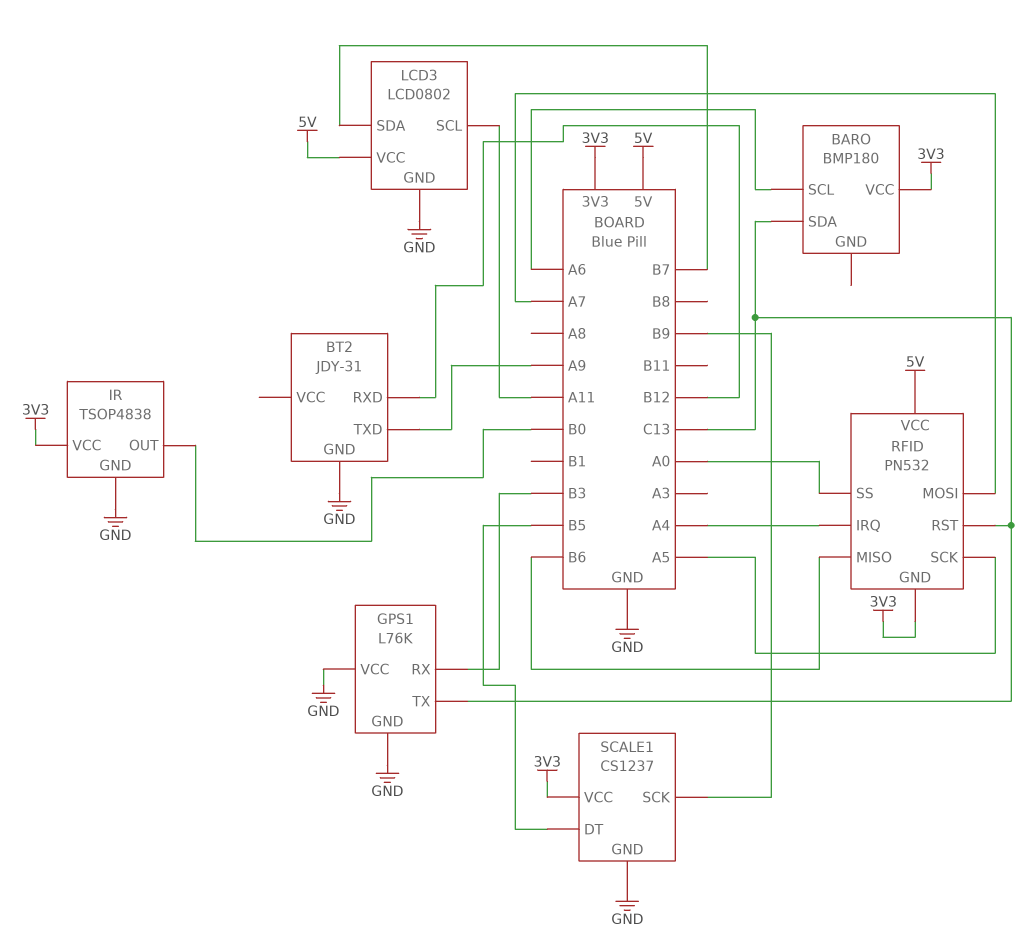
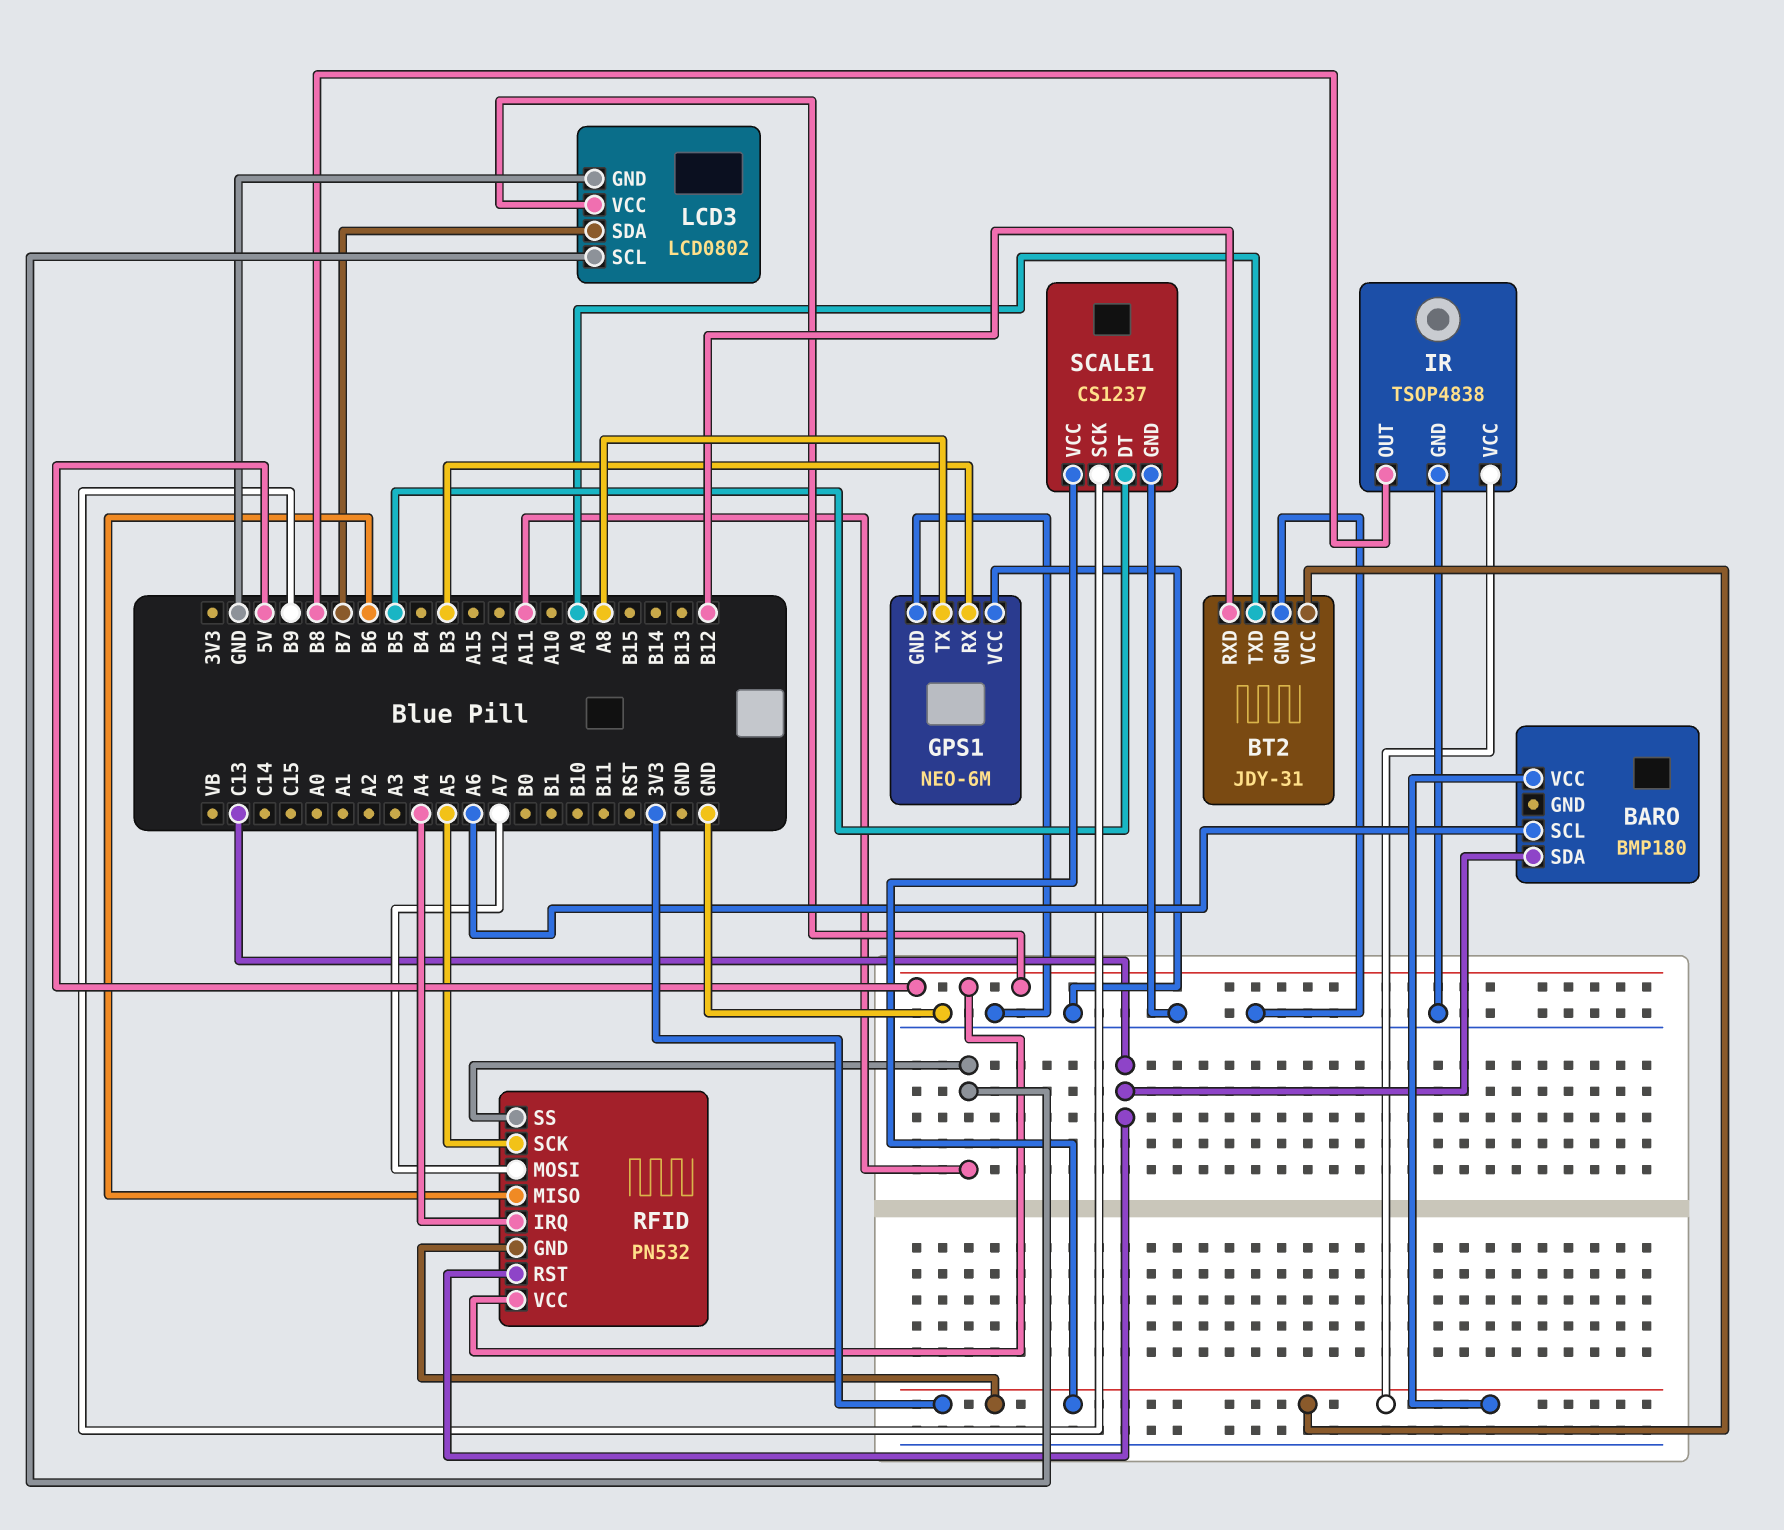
BT2 pin VCC: none -> 3V3
GPS1: L76K -> NEO-6M
GPS1 pin TX: C13 -> A8
IR pin OUT: B0 -> B8
RFID pin SS: A0 -> A11

